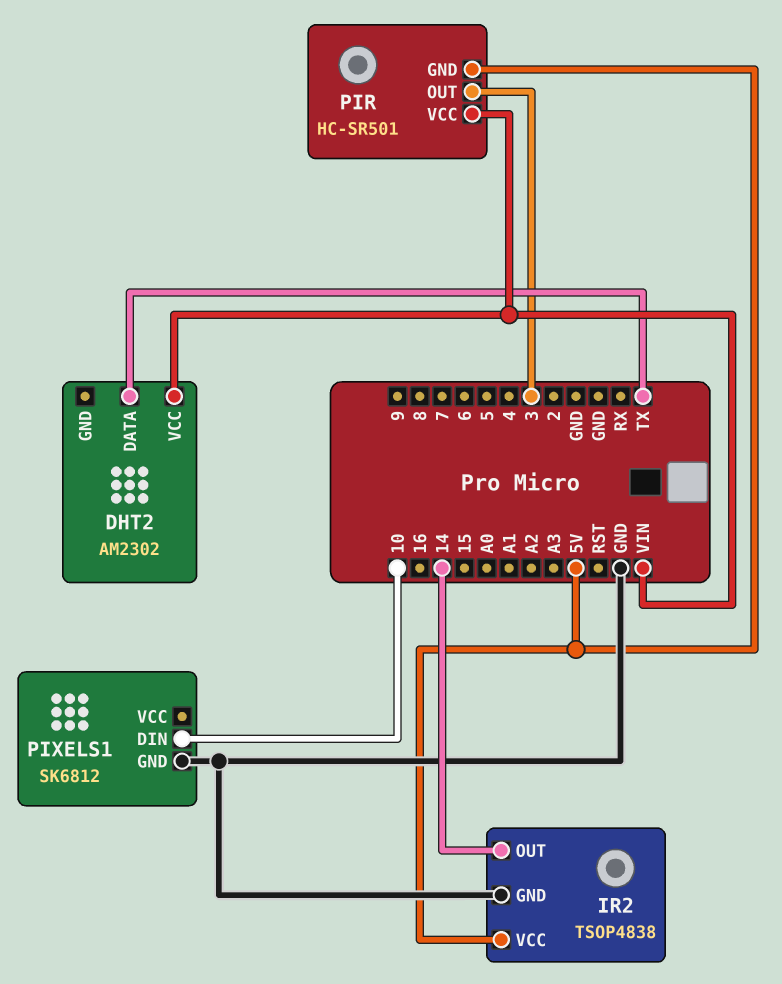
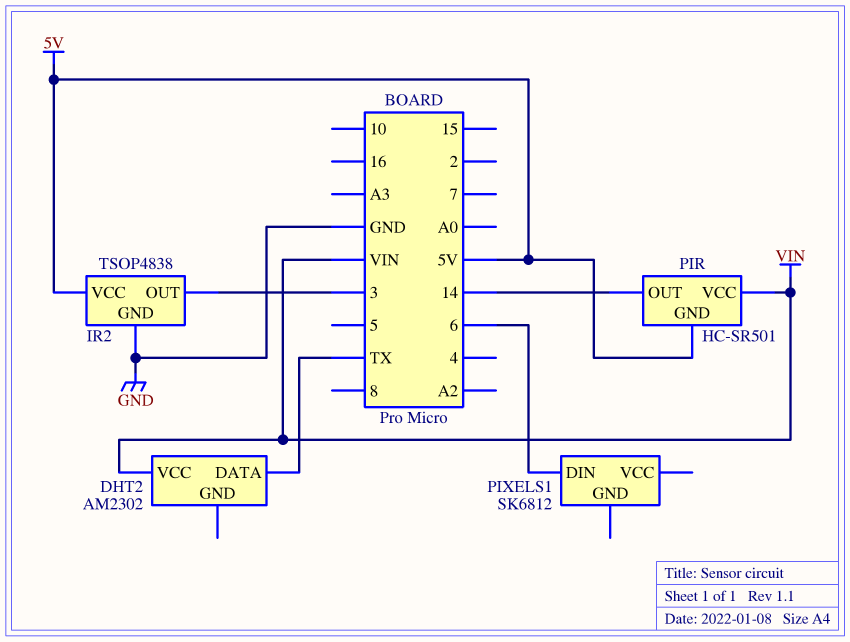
IR2 pin OUT: 14 -> 3
PIR pin OUT: 3 -> 14
PIXELS1 pin DIN: 10 -> 6
PIXELS1 pin GND: GND -> none

